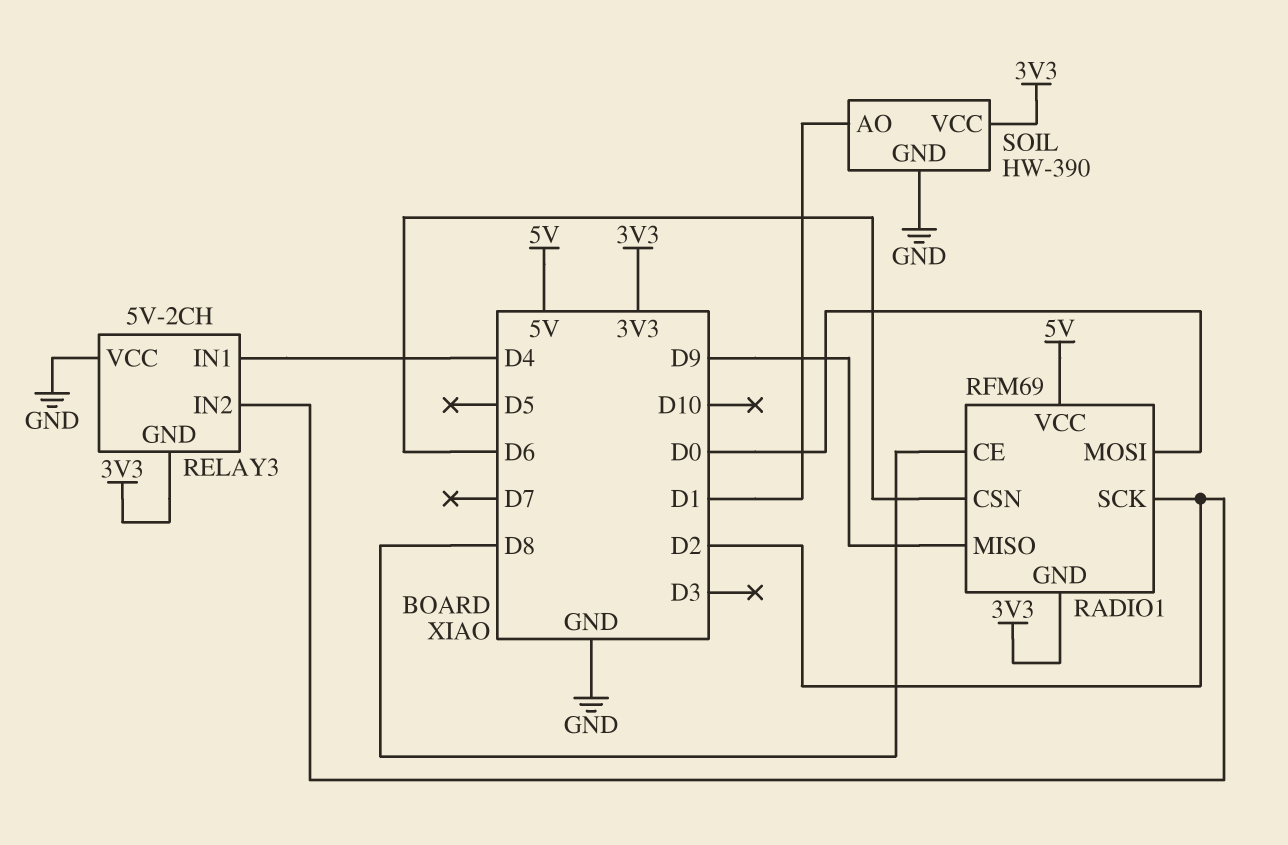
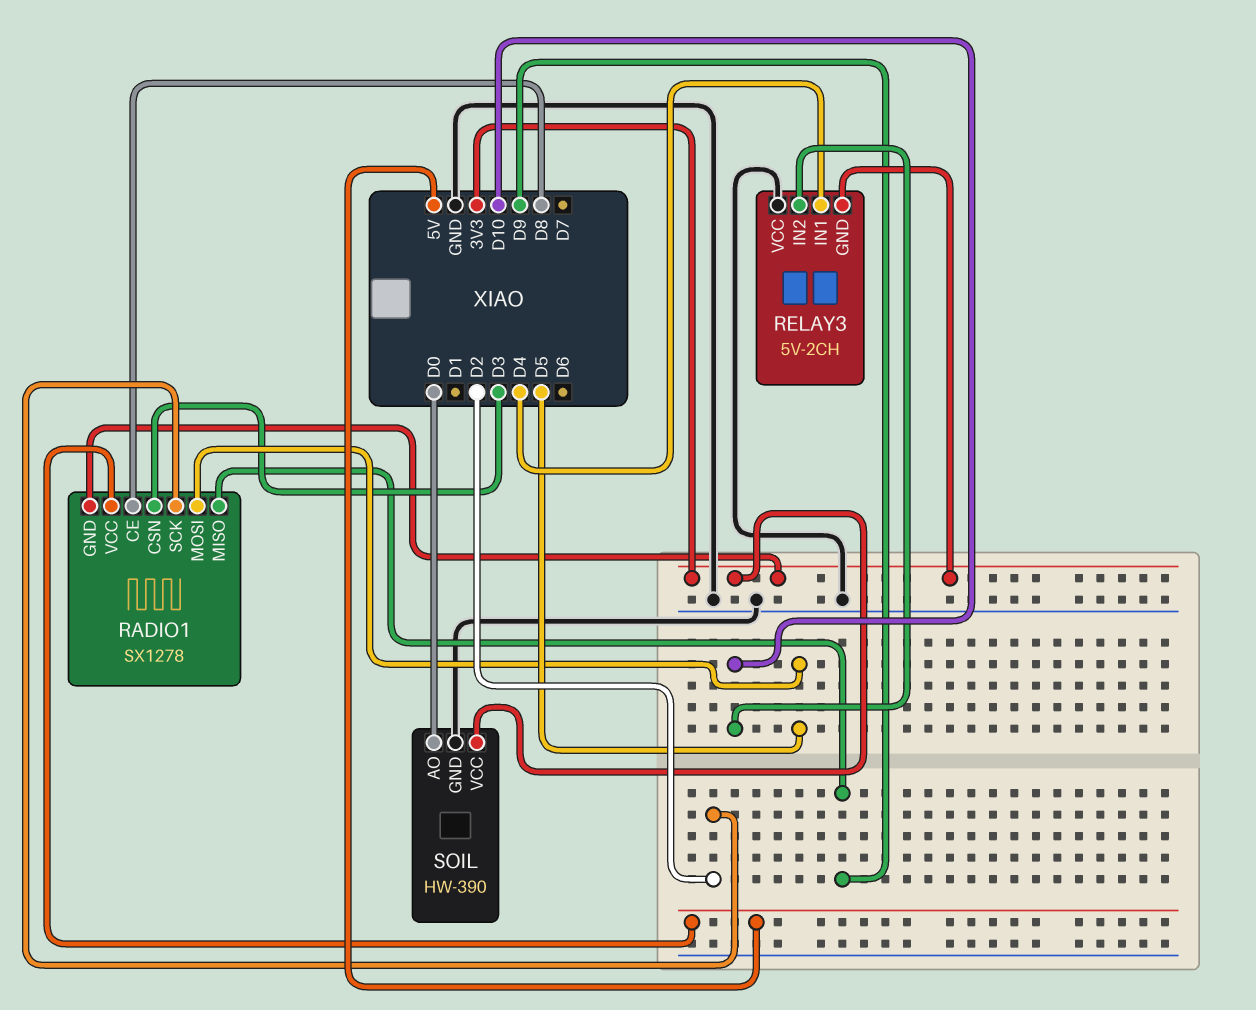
RADIO1: RFM69 -> SX1278
RADIO1 pin CSN: D6 -> D3
RADIO1 pin MOSI: D0 -> D5
RELAY3 pin IN2: D2 -> D10
SOIL pin AO: D1 -> D0

